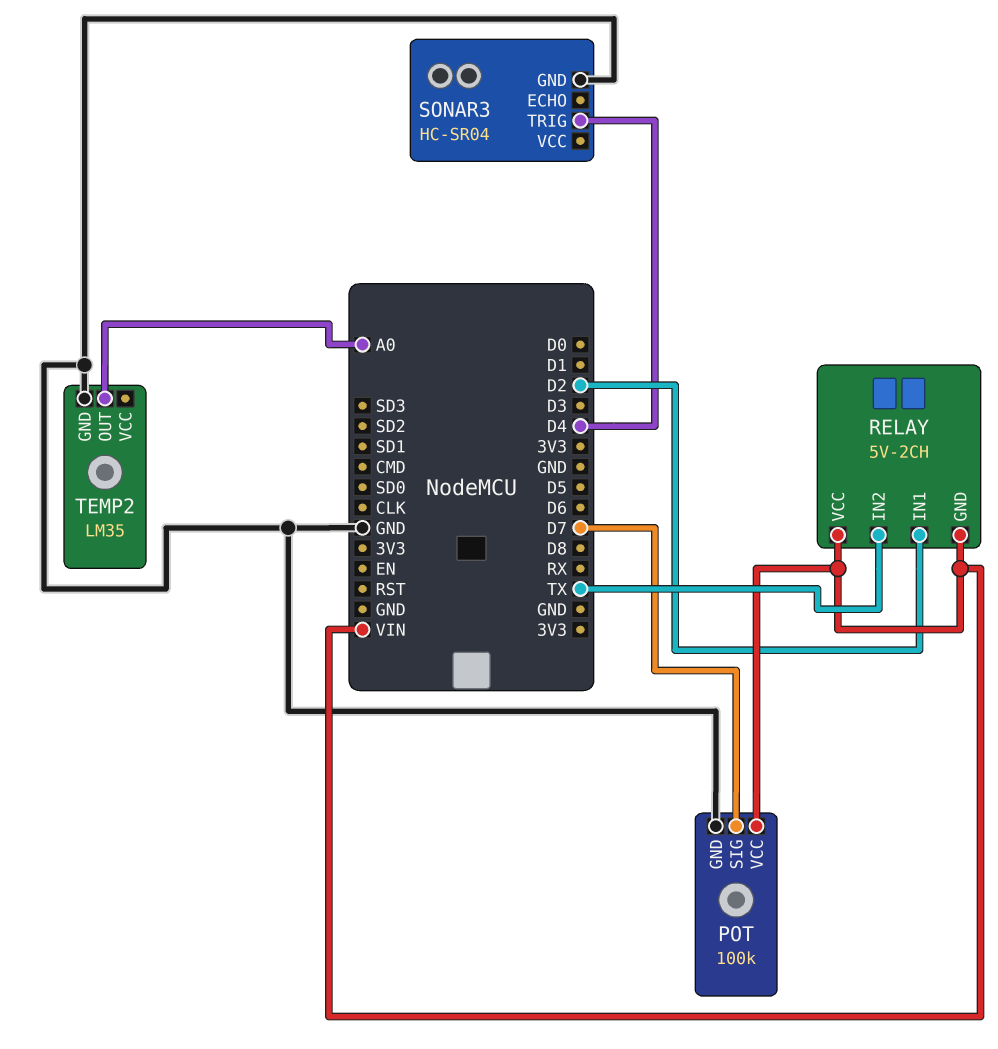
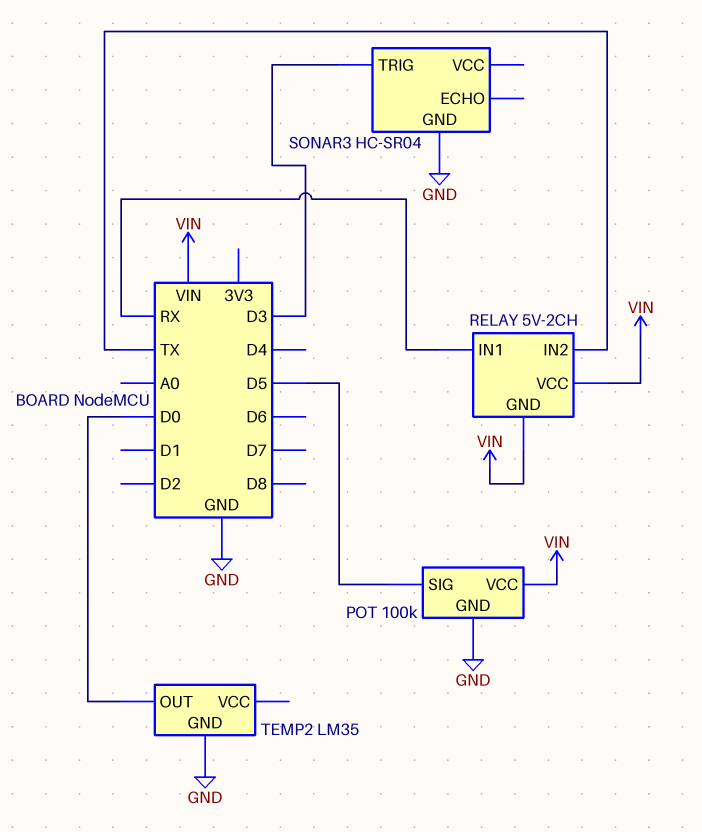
POT pin SIG: D7 -> D5
RELAY pin IN1: D2 -> RX
SONAR3 pin TRIG: D4 -> D3
TEMP2 pin OUT: A0 -> D0

